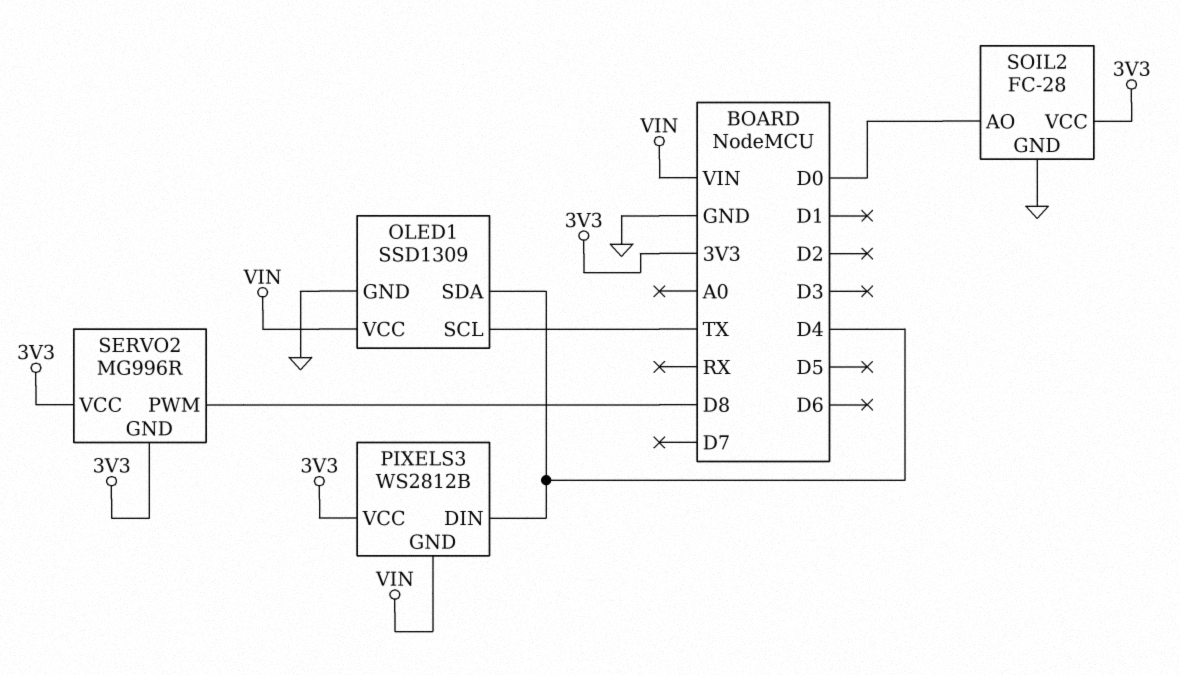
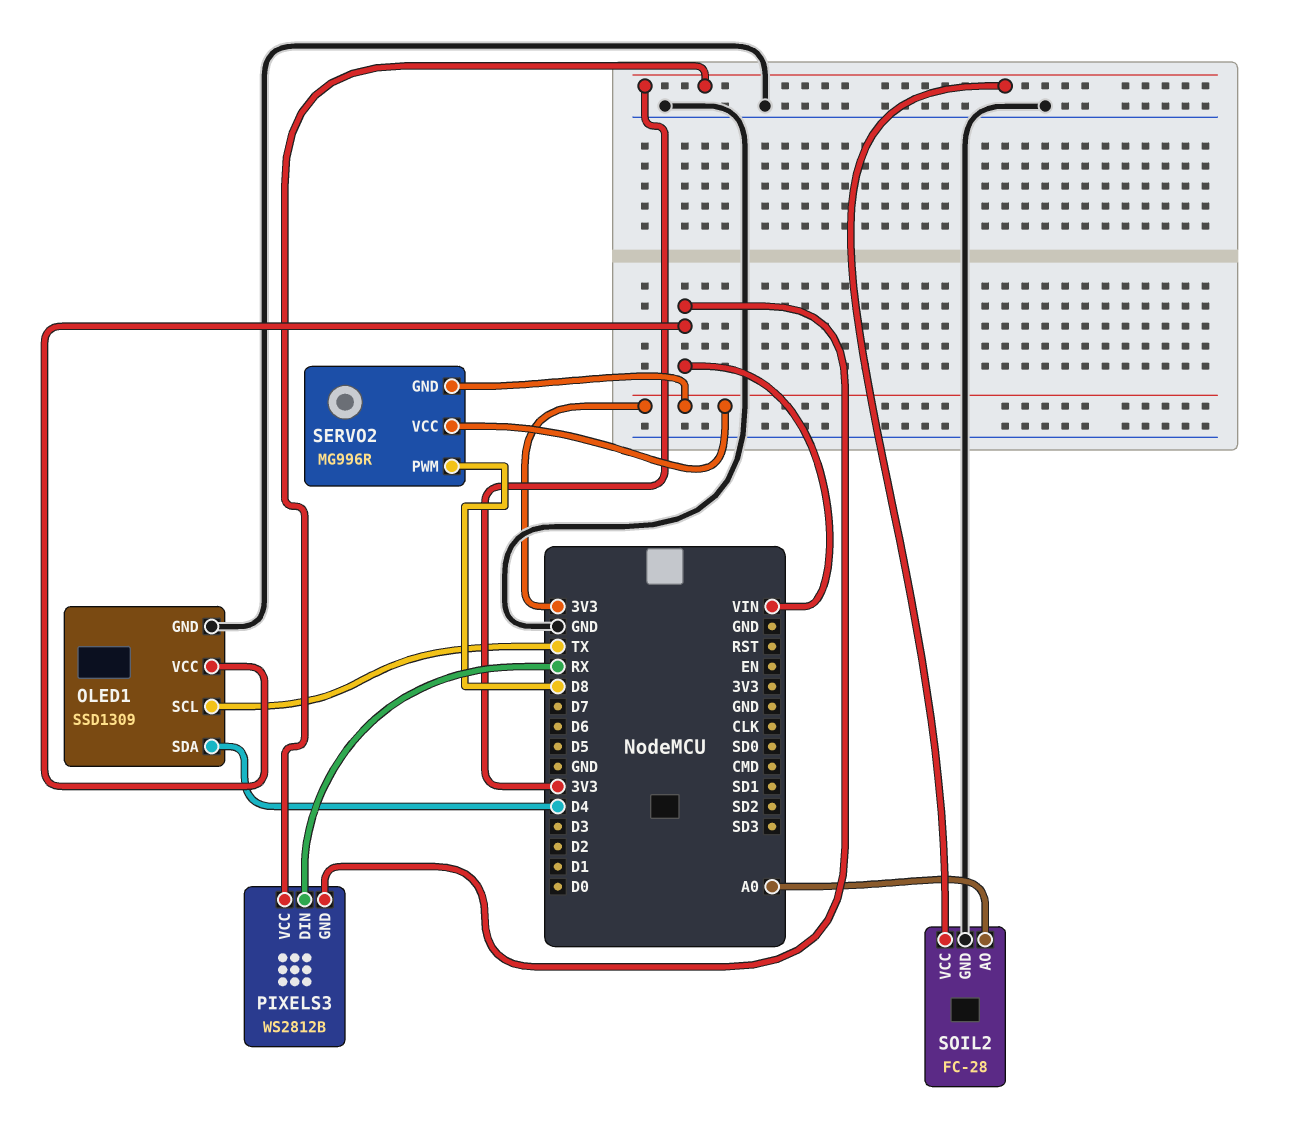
PIXELS3 pin DIN: D4 -> RX
SOIL2 pin AO: D0 -> A0

